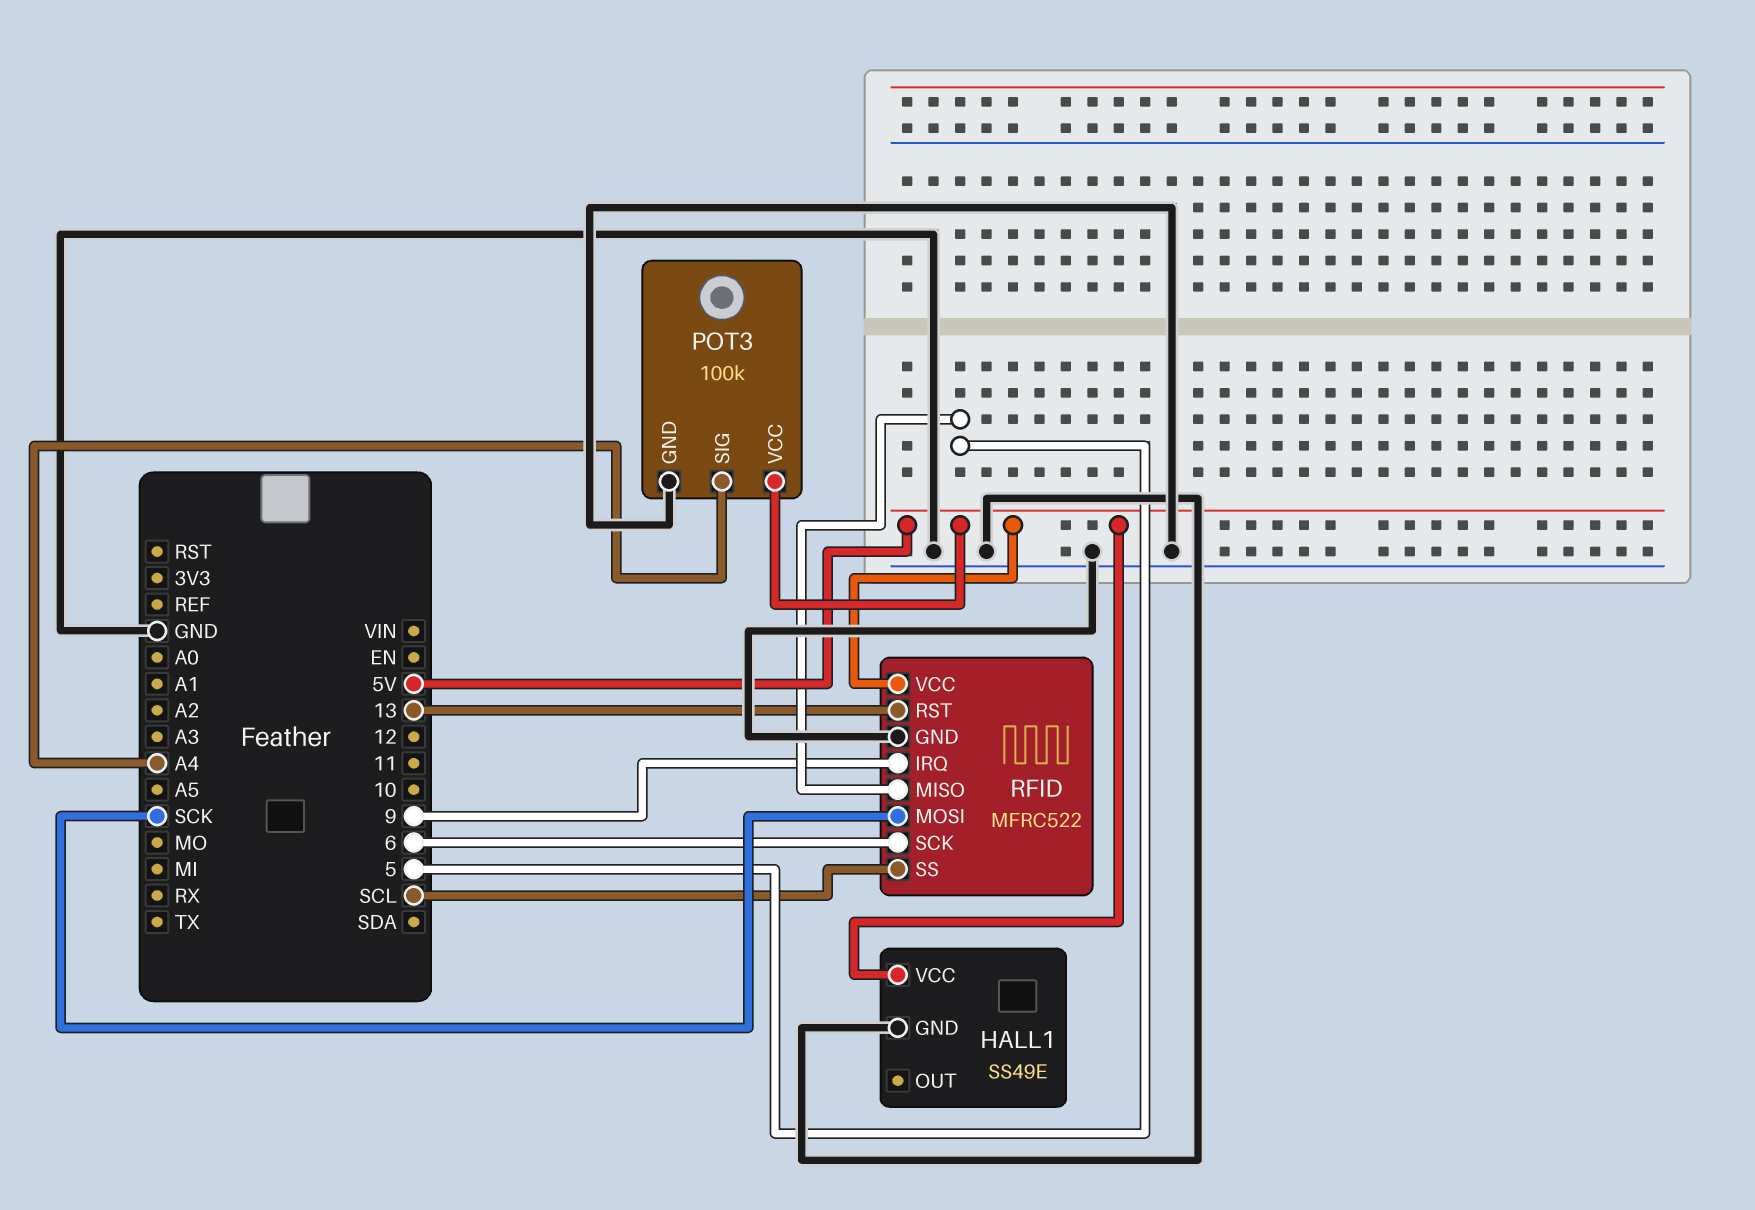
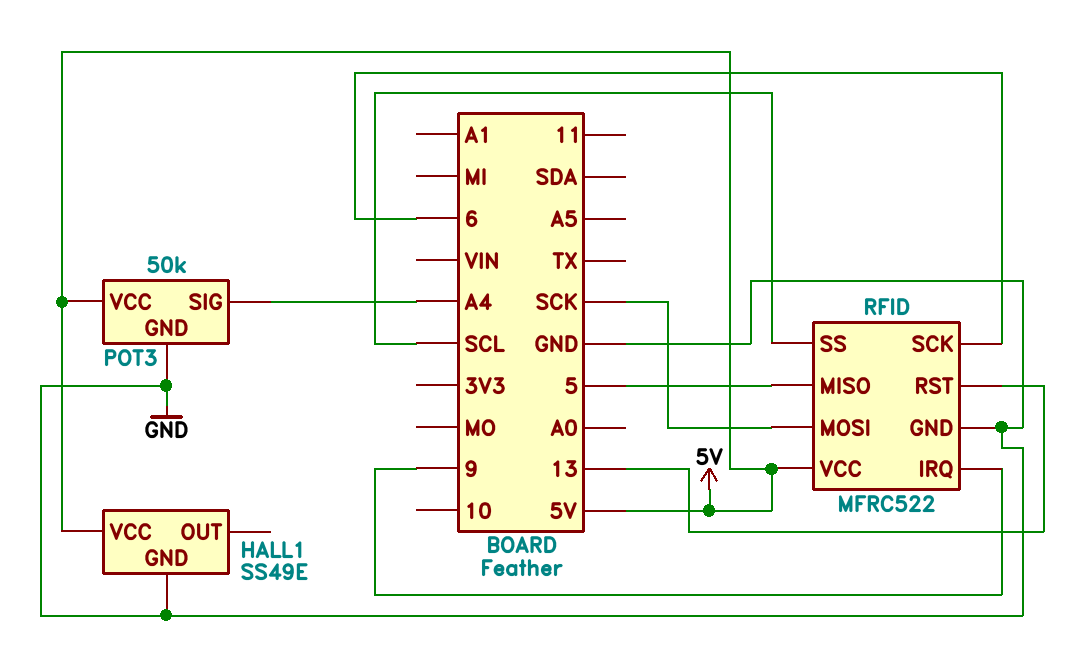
POT3: 100k -> 50k

